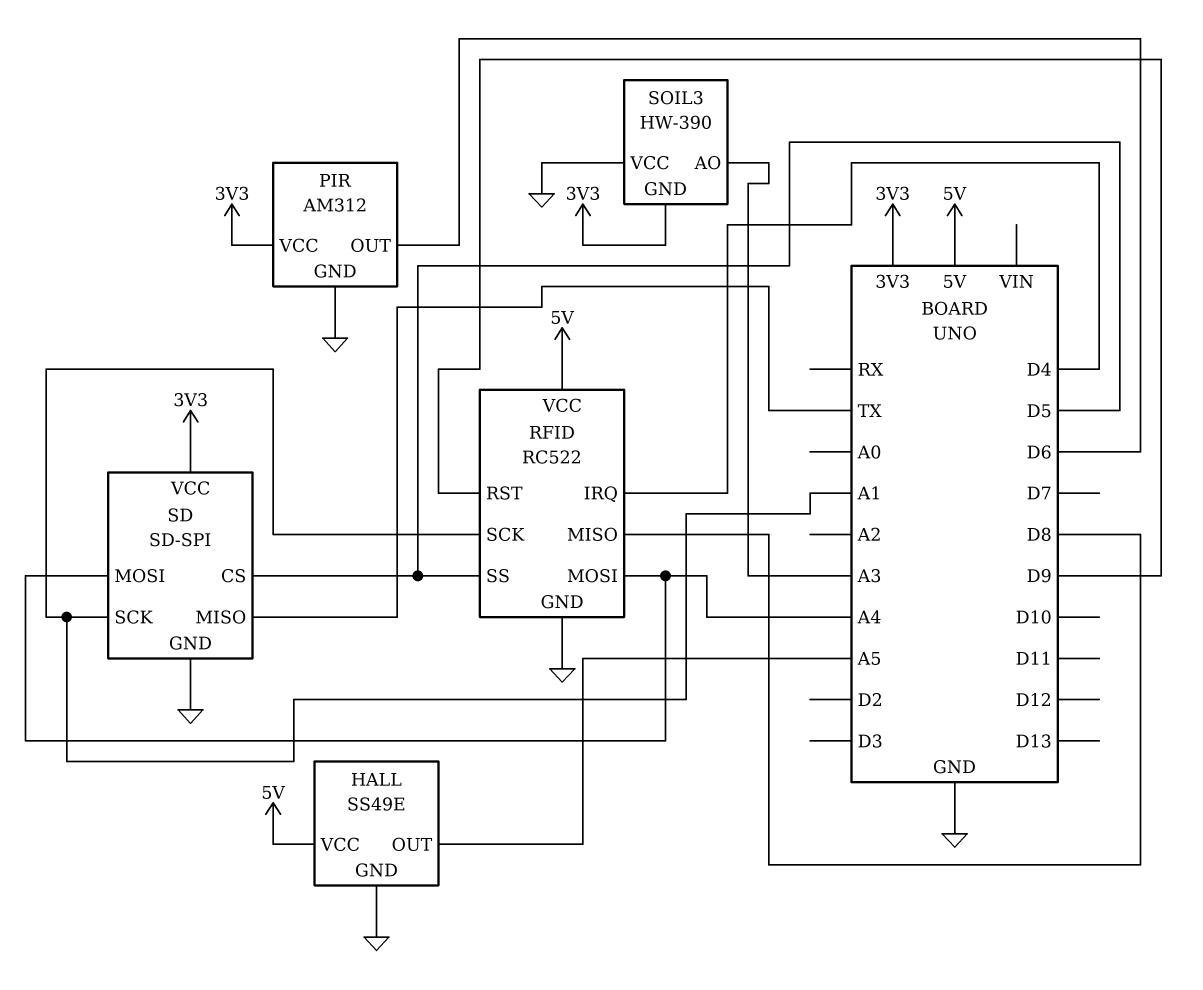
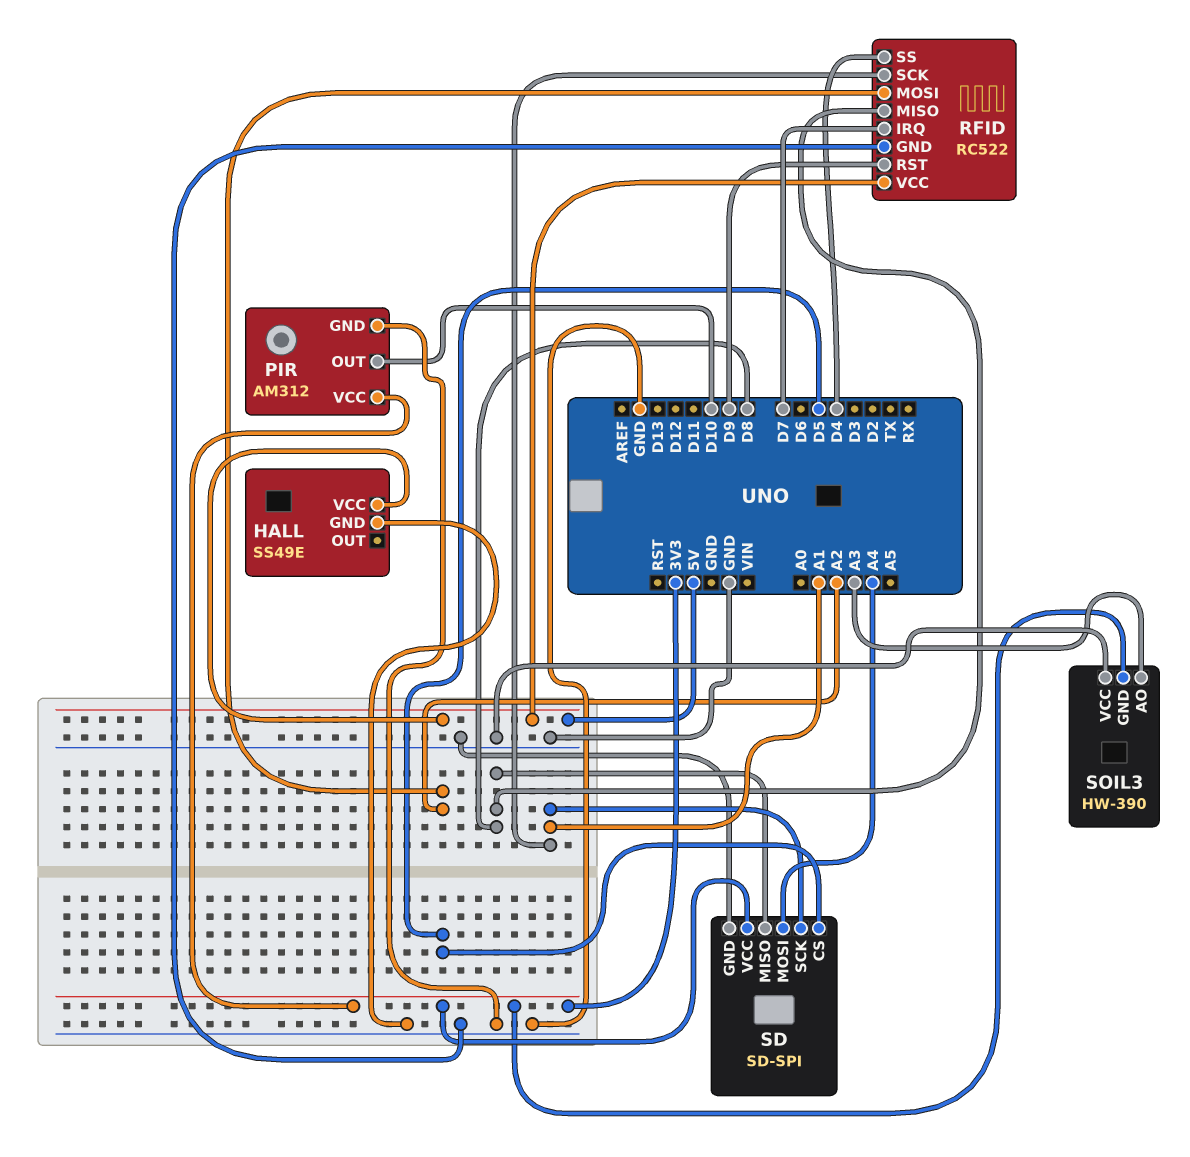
HALL pin OUT: A5 -> none
PIR pin OUT: D6 -> D10
RFID pin IRQ: D4 -> D7
RFID pin MOSI: A4 -> A2
RFID pin SS: D5 -> D4
SD pin MISO: TX -> D8

